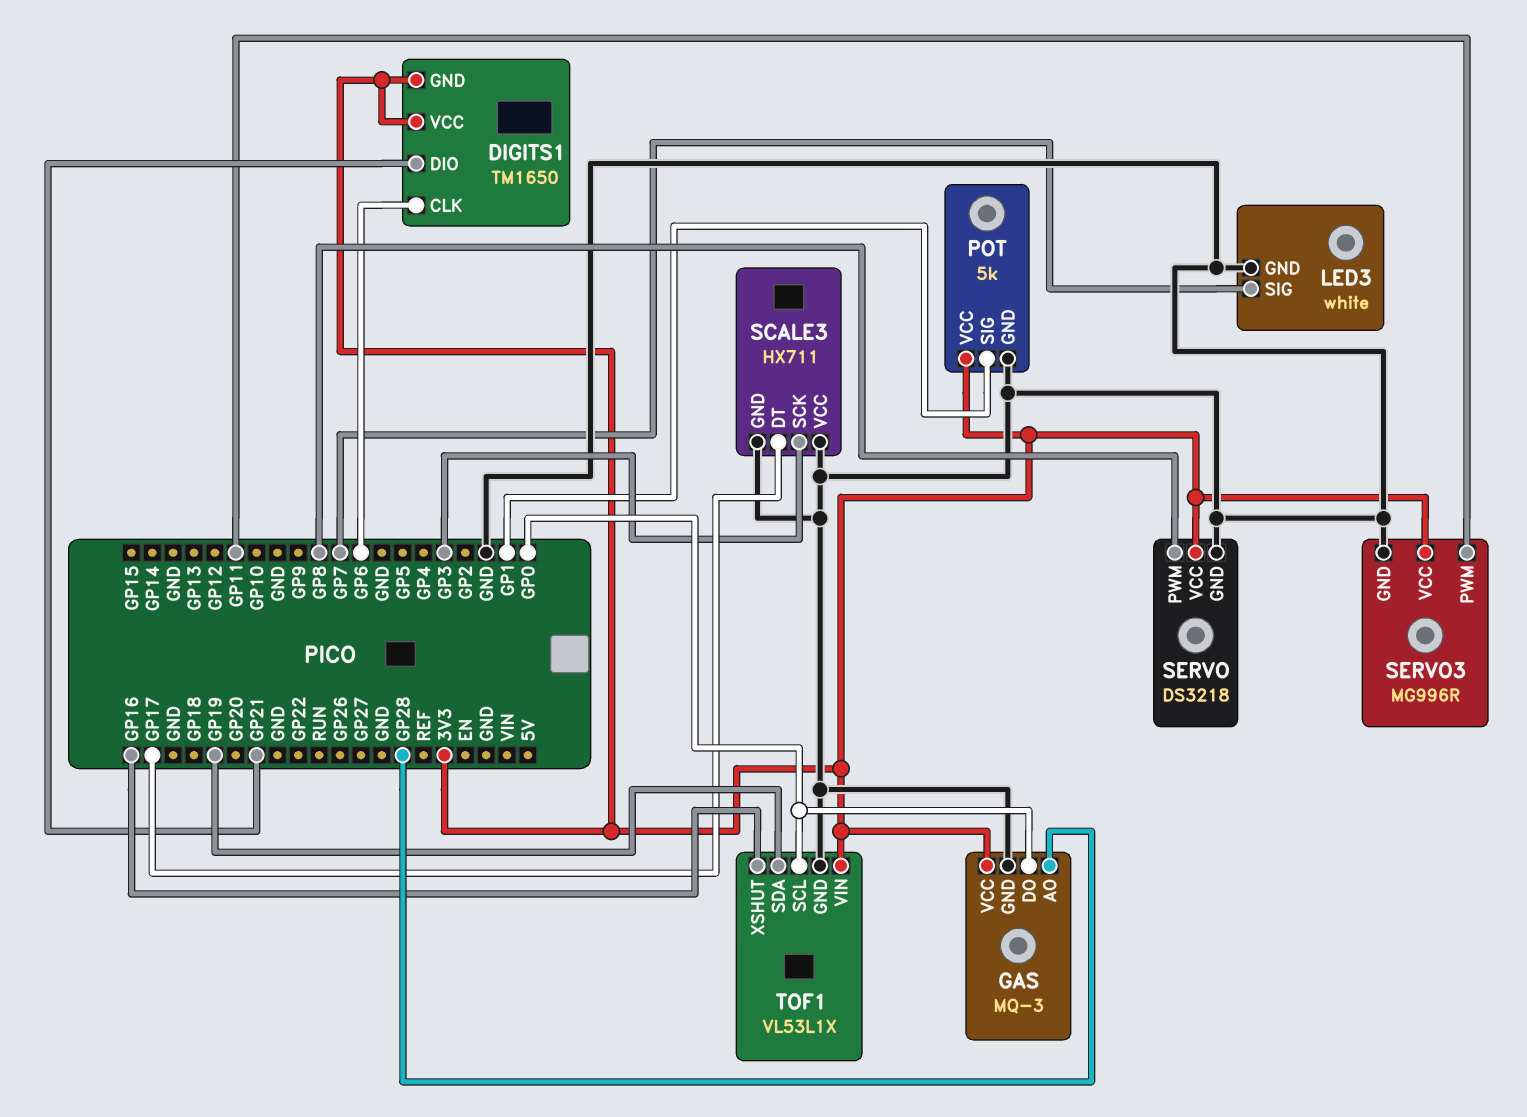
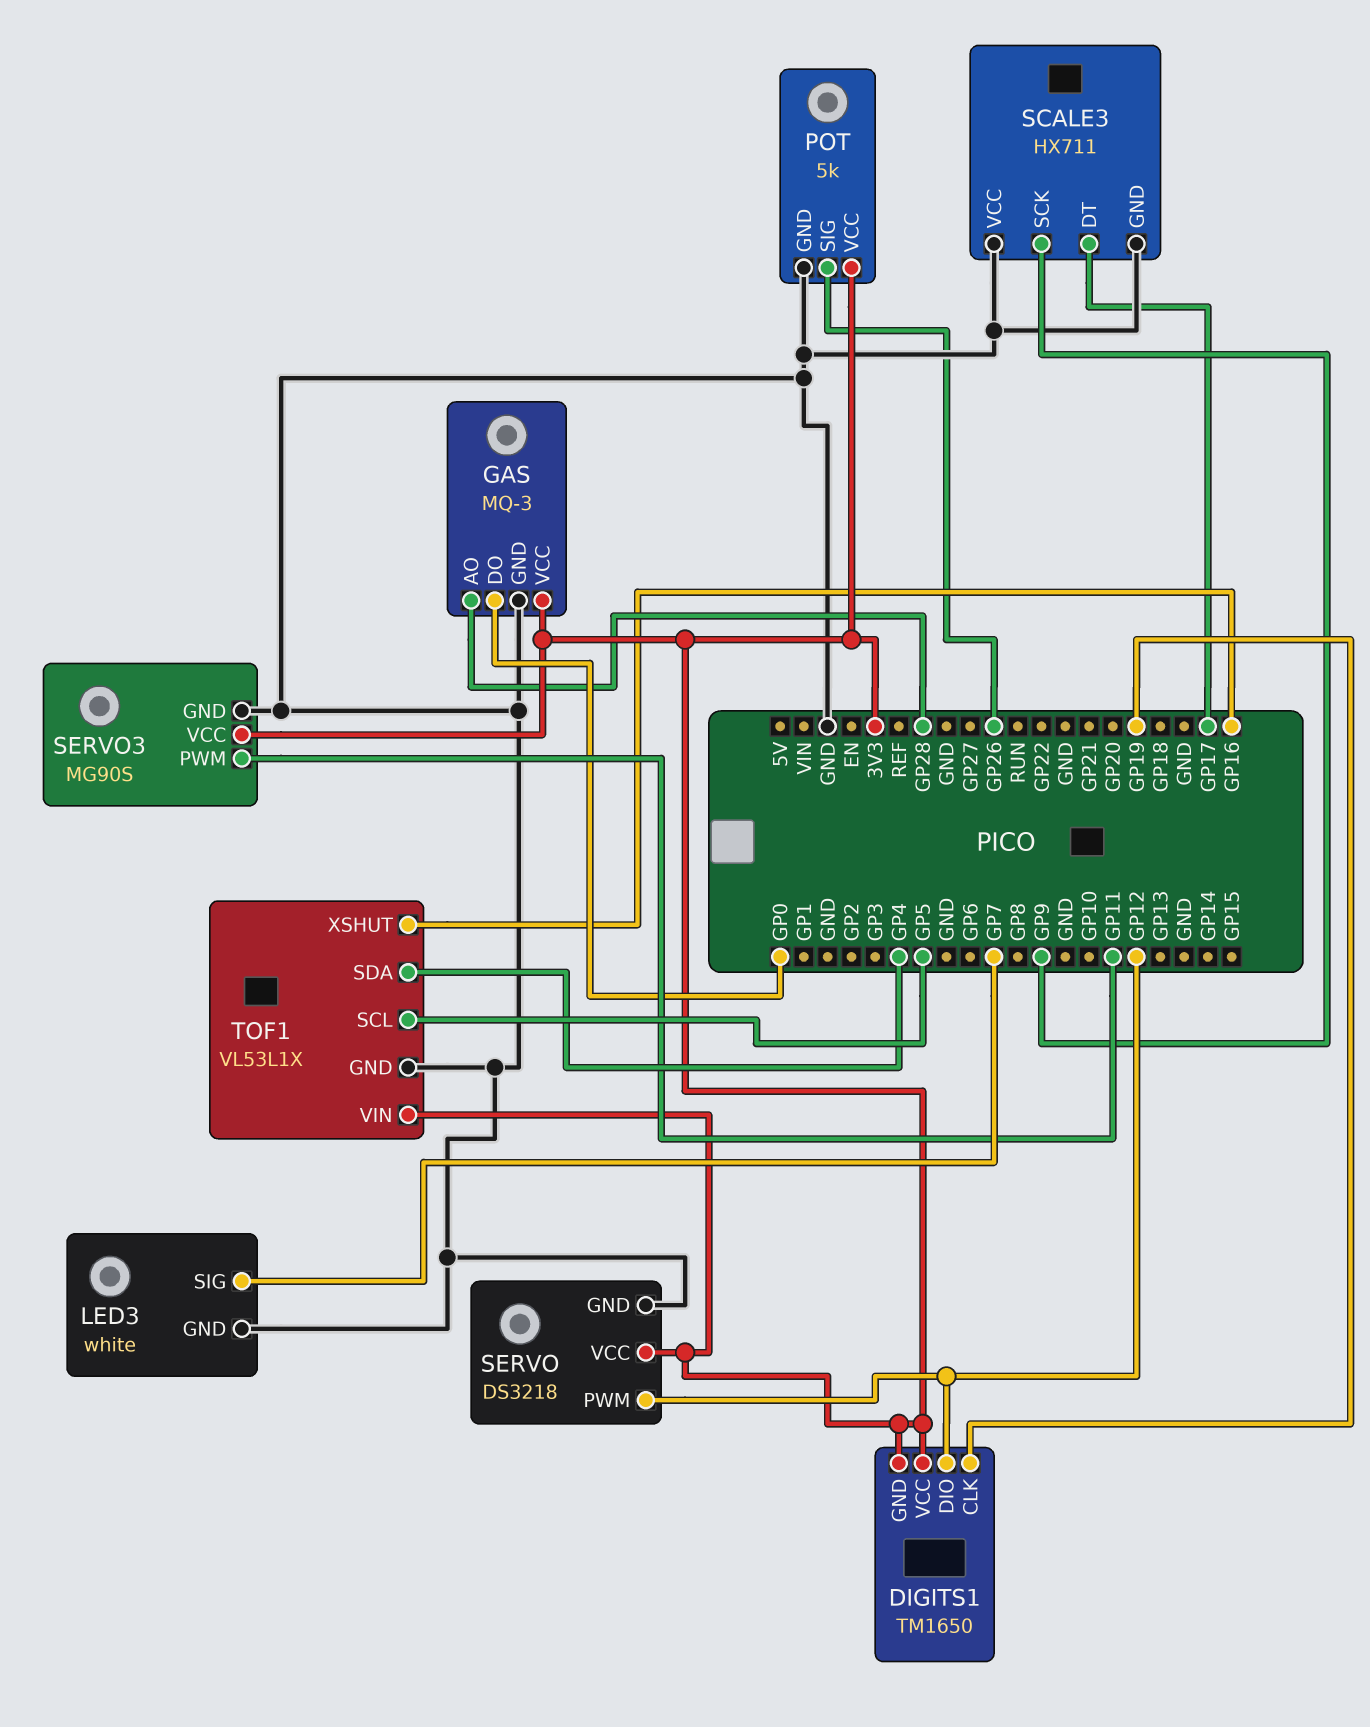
DIGITS1 pin CLK: GP6 -> GP19
DIGITS1 pin DIO: GP21 -> GP12
POT pin SIG: GP1 -> GP26
SCALE3 pin SCK: GP3 -> GP9
SERVO pin PWM: GP8 -> GP12
SERVO3: MG996R -> MG90S
TOF1 pin SCL: GP0 -> GP5
TOF1 pin SDA: GP19 -> GP4

